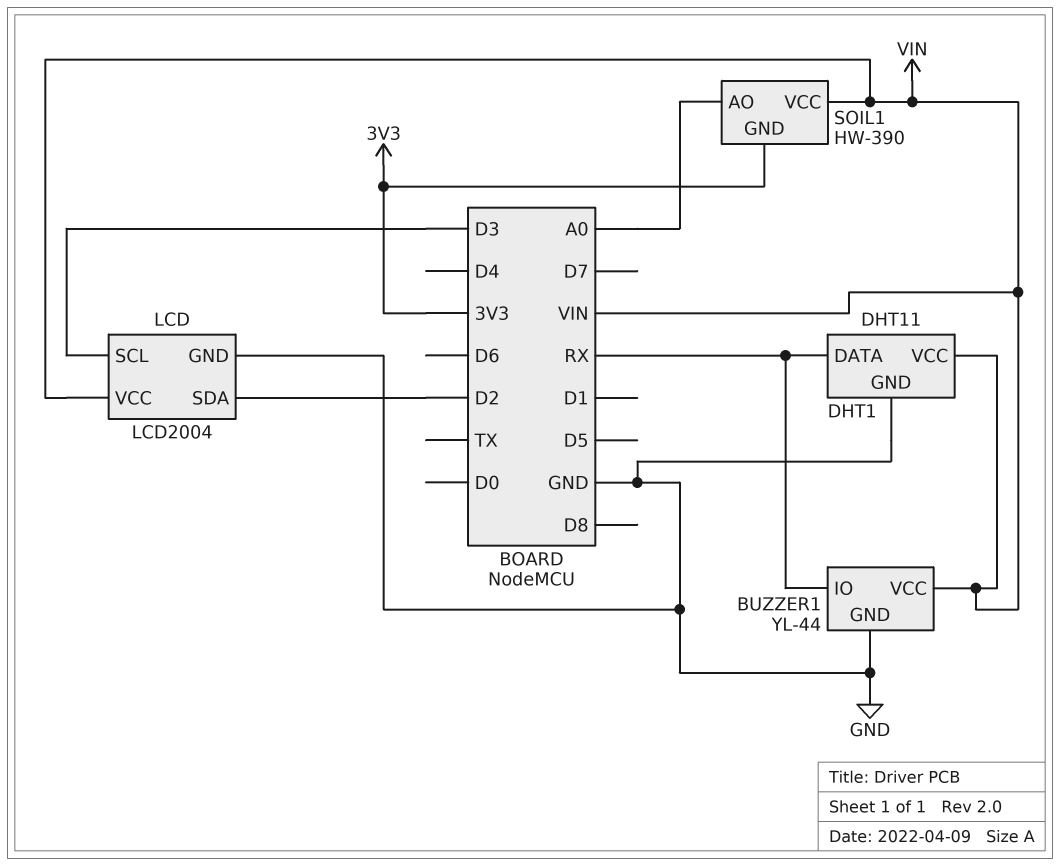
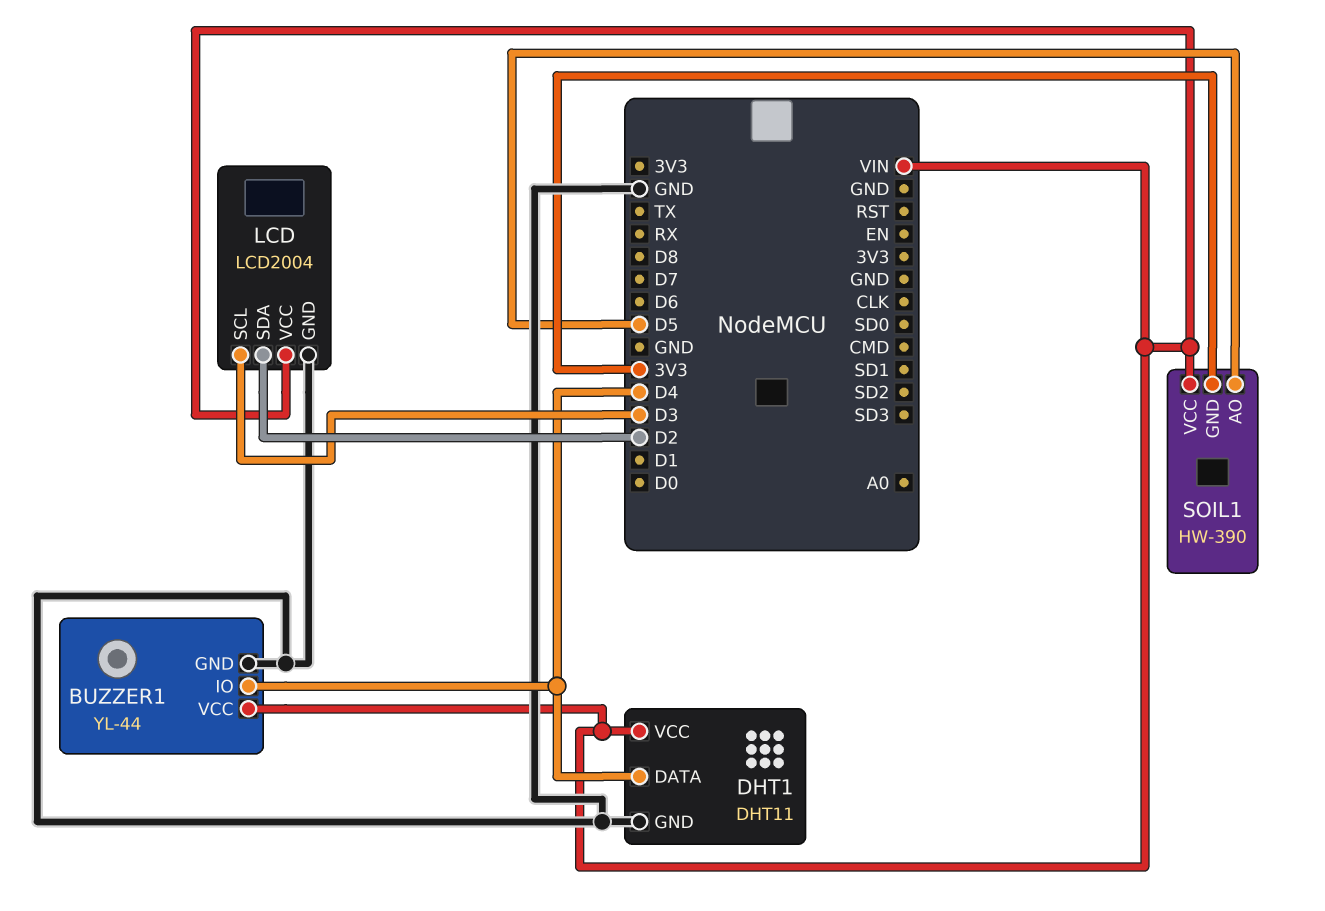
BUZZER1 pin IO: RX -> D4
DHT1 pin DATA: RX -> D4
SOIL1 pin AO: A0 -> D5

